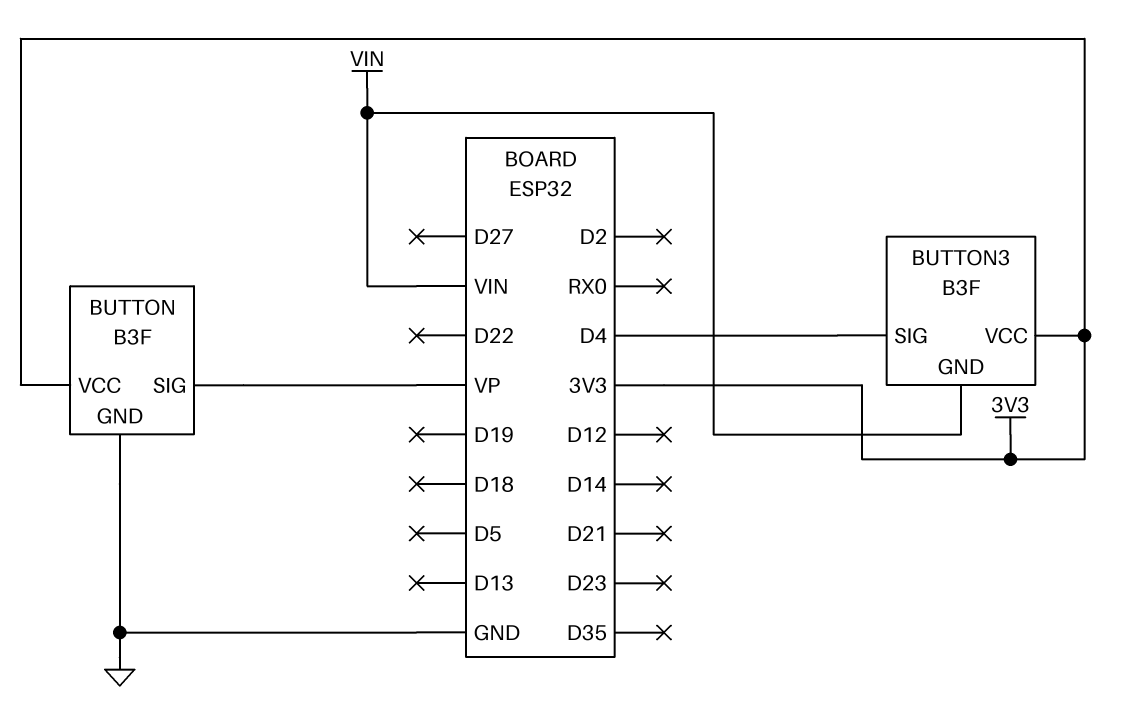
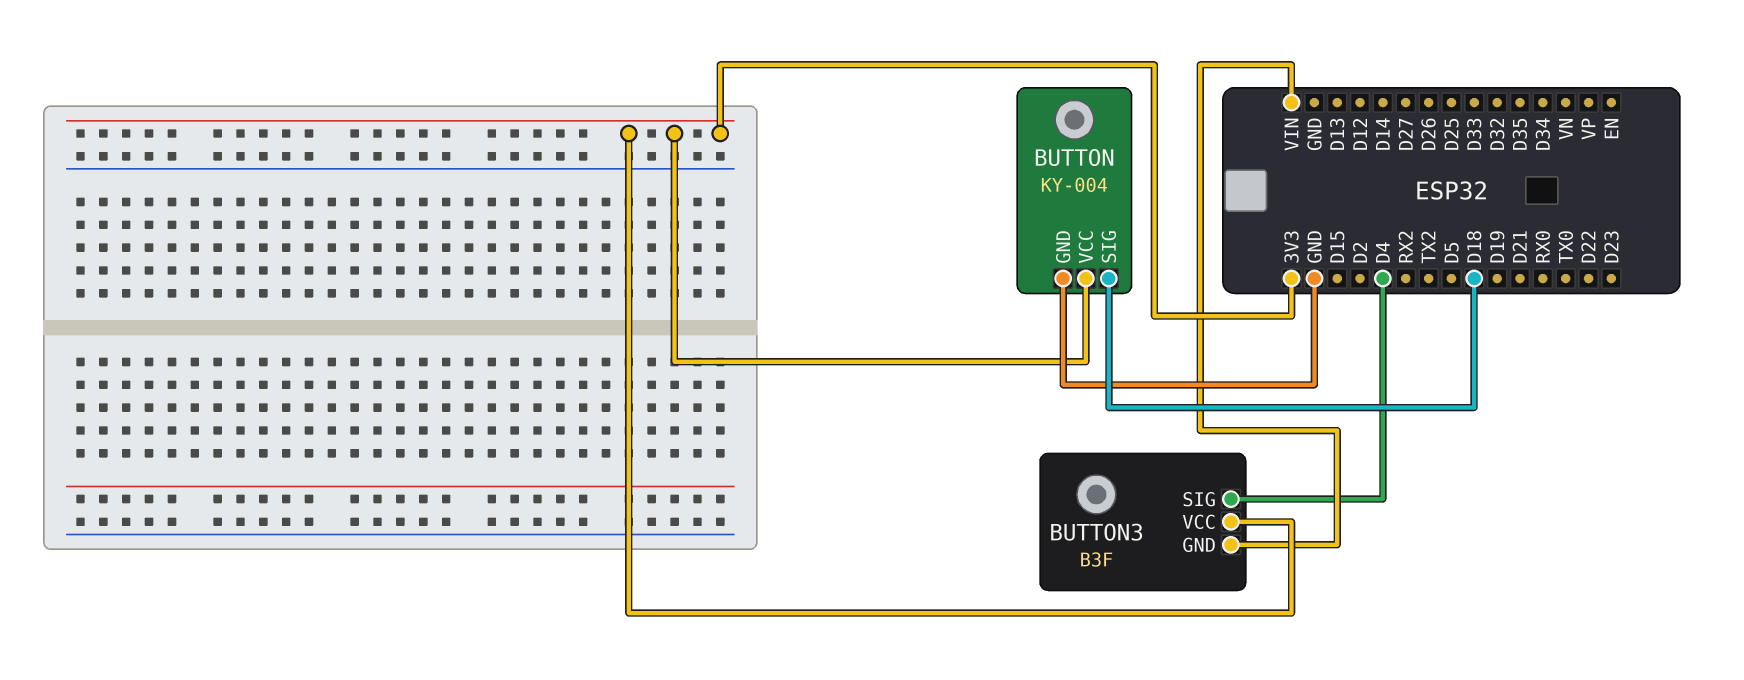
BUTTON: B3F -> KY-004
BUTTON pin SIG: VP -> D18

